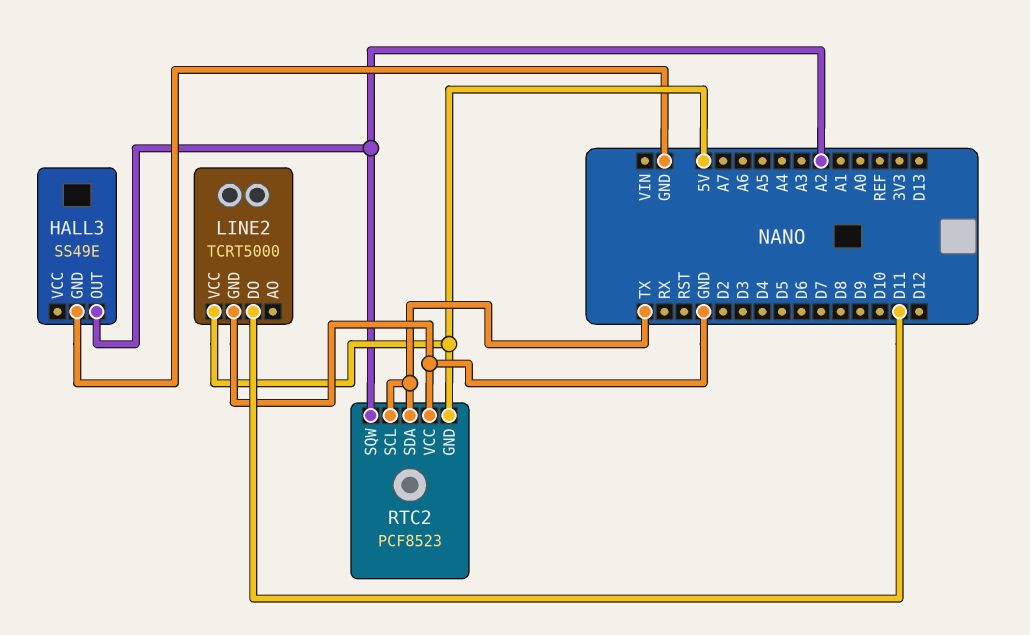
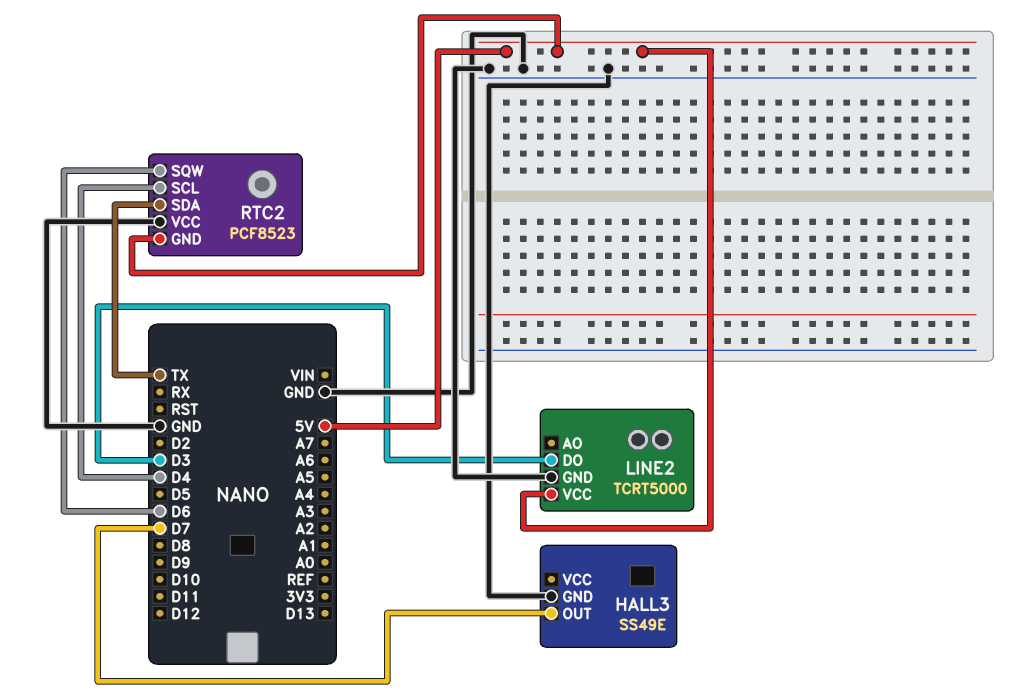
HALL3 pin OUT: A2 -> D7
LINE2 pin DO: D11 -> D3
RTC2 pin SCL: TX -> D4
RTC2 pin SQW: A2 -> D6

